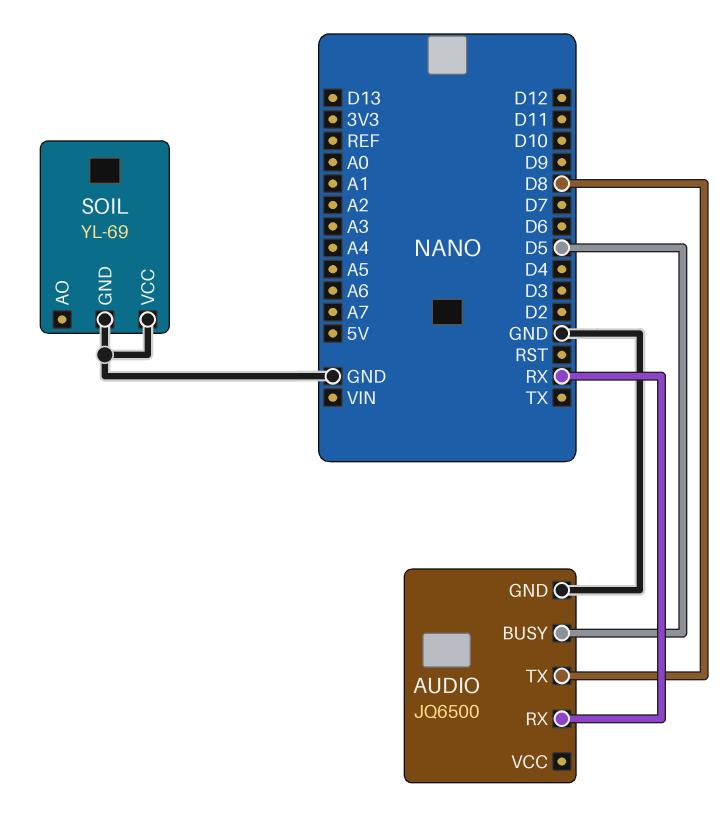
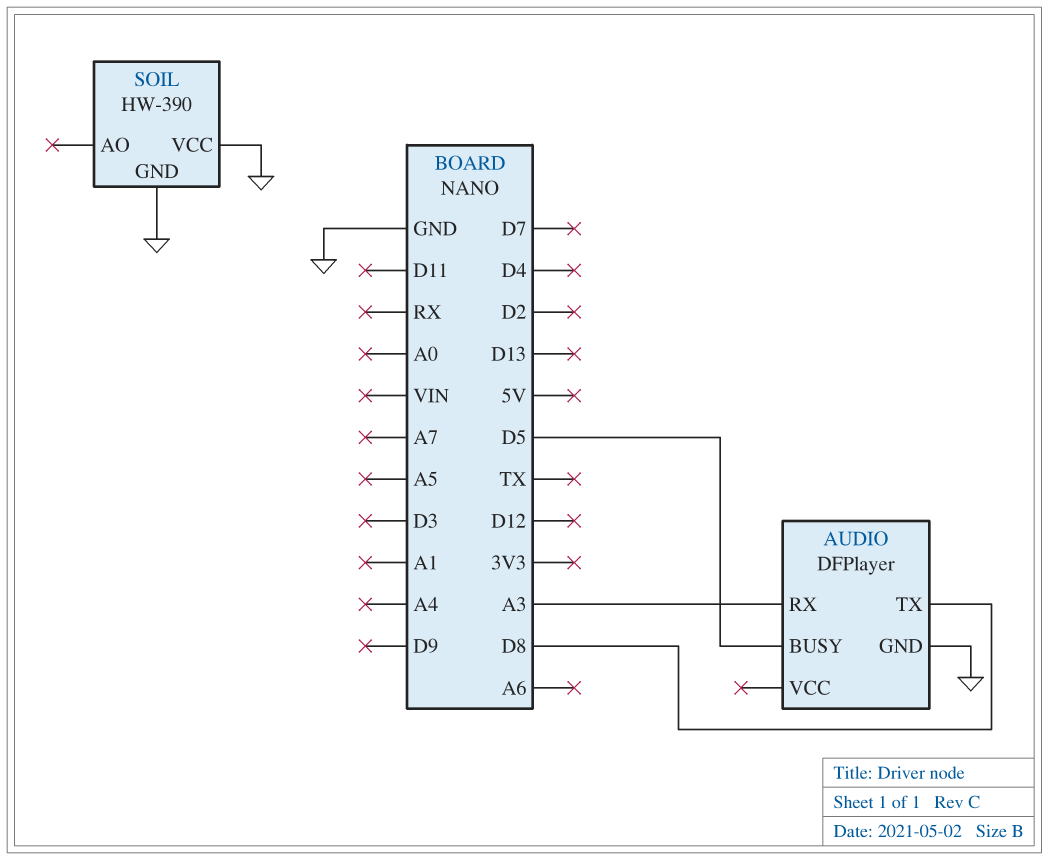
AUDIO: JQ6500 -> DFPlayer
AUDIO pin RX: RX -> A3
SOIL: YL-69 -> HW-390

